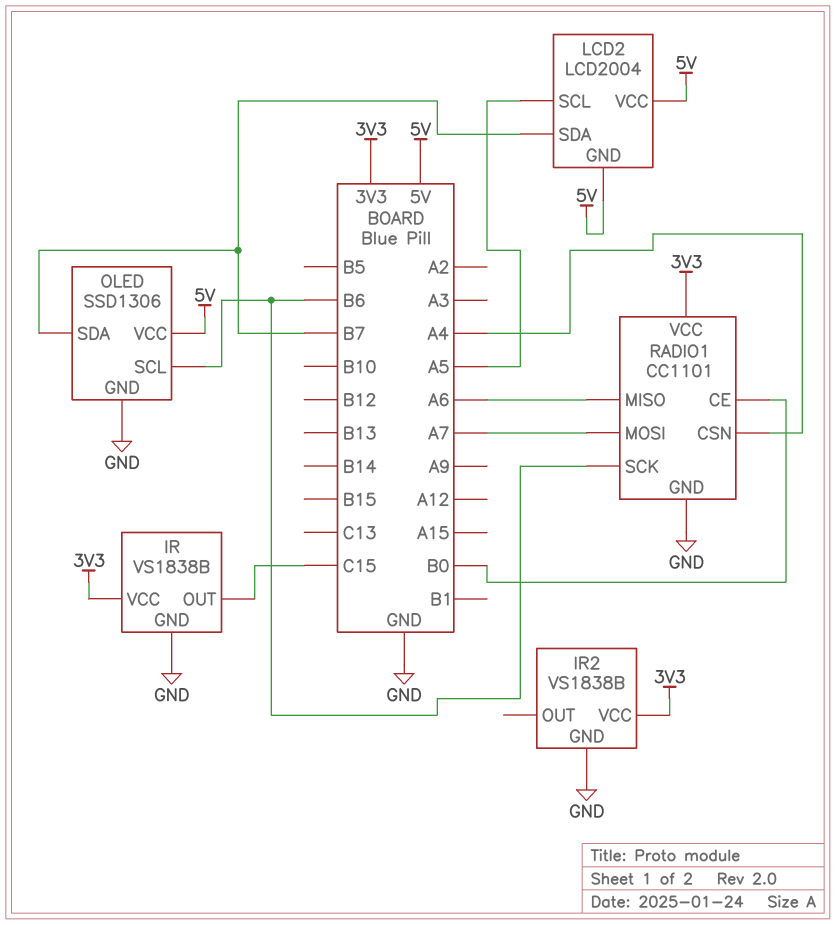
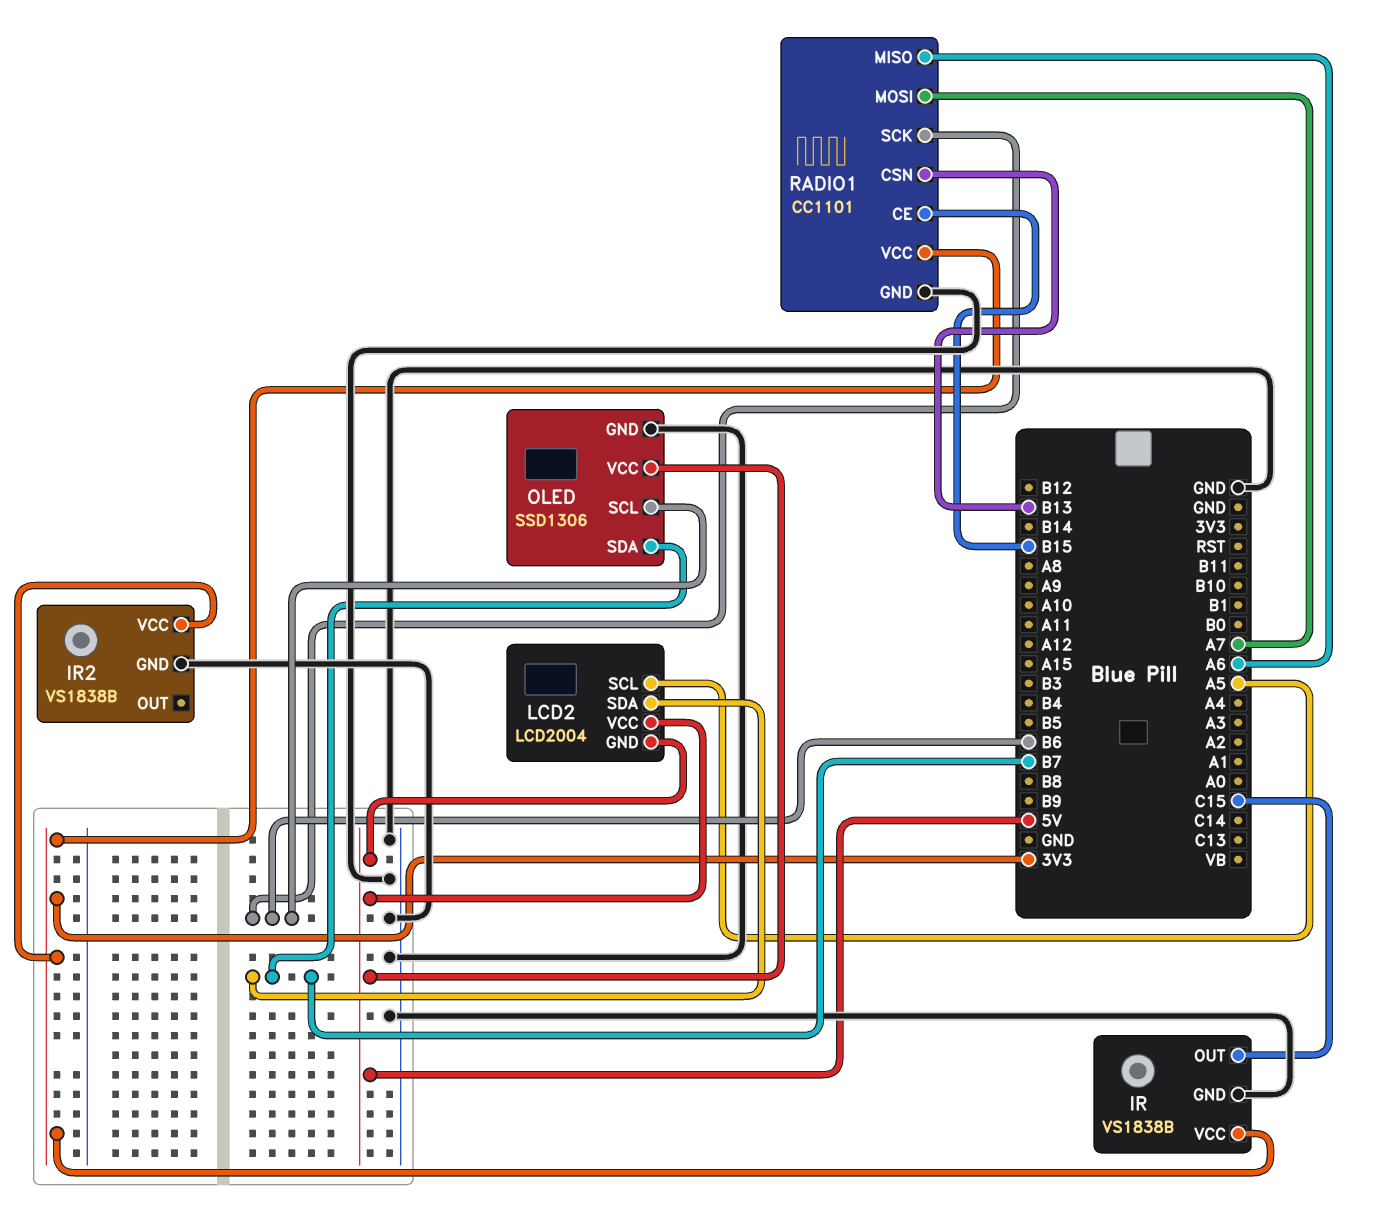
RADIO1 pin CE: B0 -> B15
RADIO1 pin CSN: A4 -> B13

